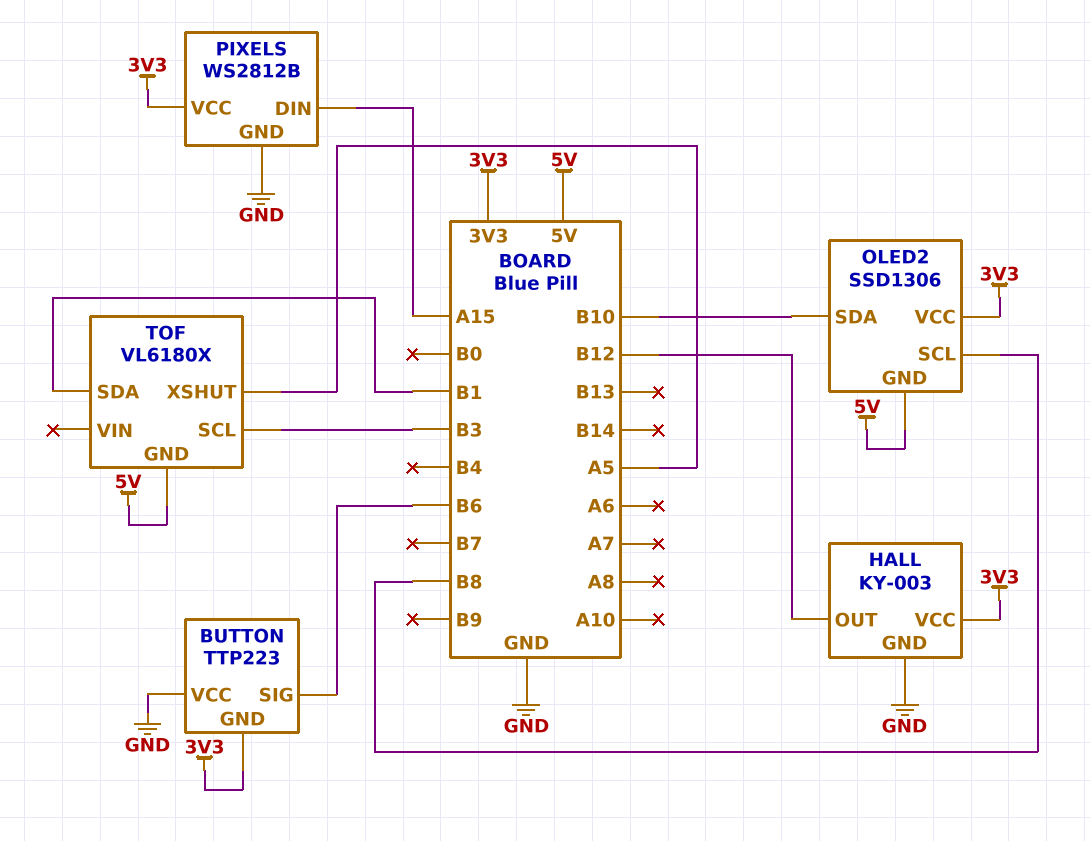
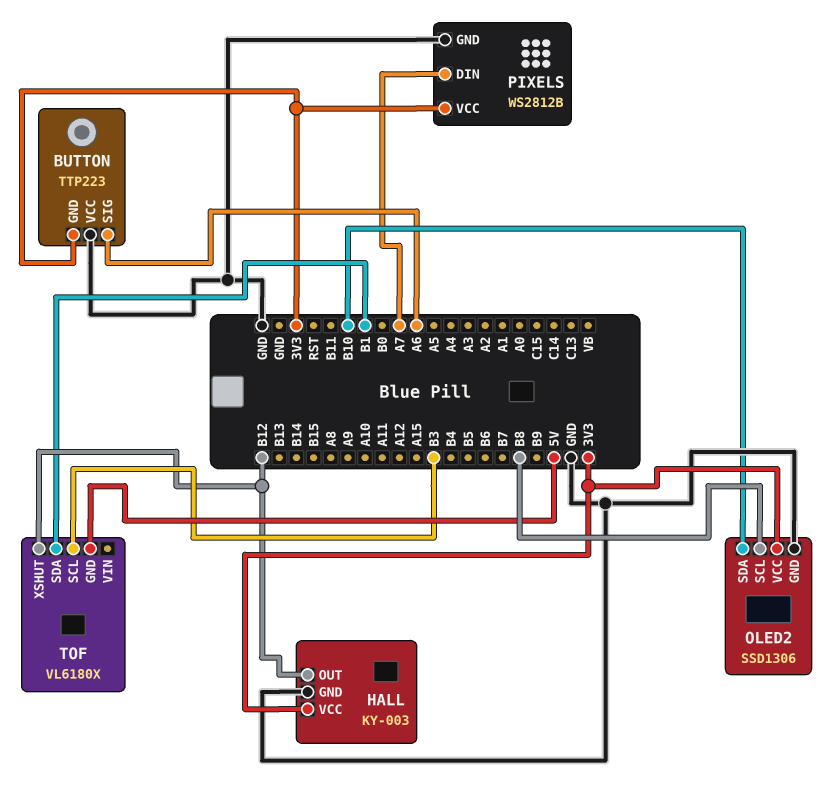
BUTTON pin SIG: B6 -> A6
OLED2 pin GND: 5V -> GND
PIXELS pin DIN: A15 -> A7
TOF pin XSHUT: A5 -> B12

